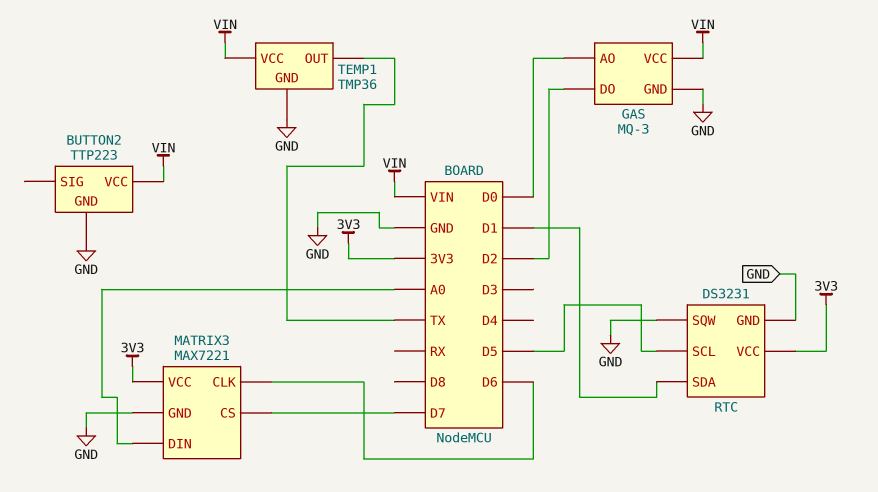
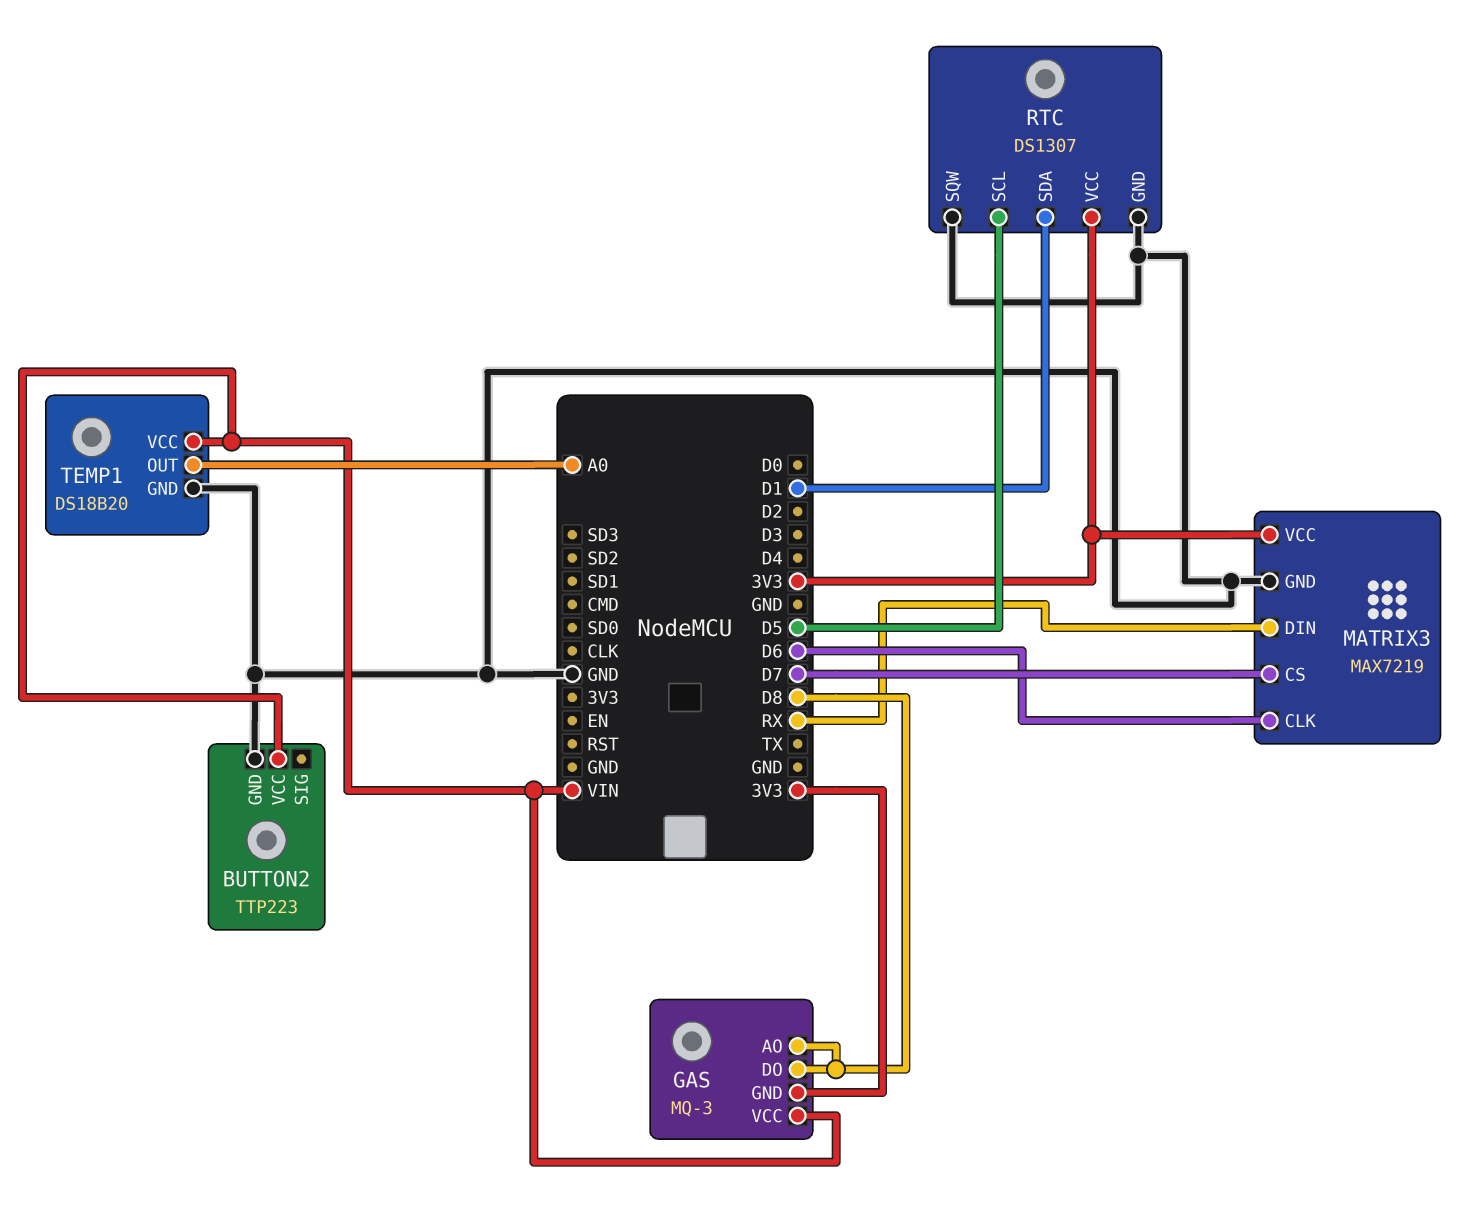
GAS pin AO: D0 -> D8
GAS pin DO: D2 -> D8
GAS pin GND: GND -> 3V3
MATRIX3: MAX7221 -> MAX7219
MATRIX3 pin DIN: A0 -> RX
RTC: DS3231 -> DS1307
TEMP1: TMP36 -> DS18B20
TEMP1 pin OUT: TX -> A0

